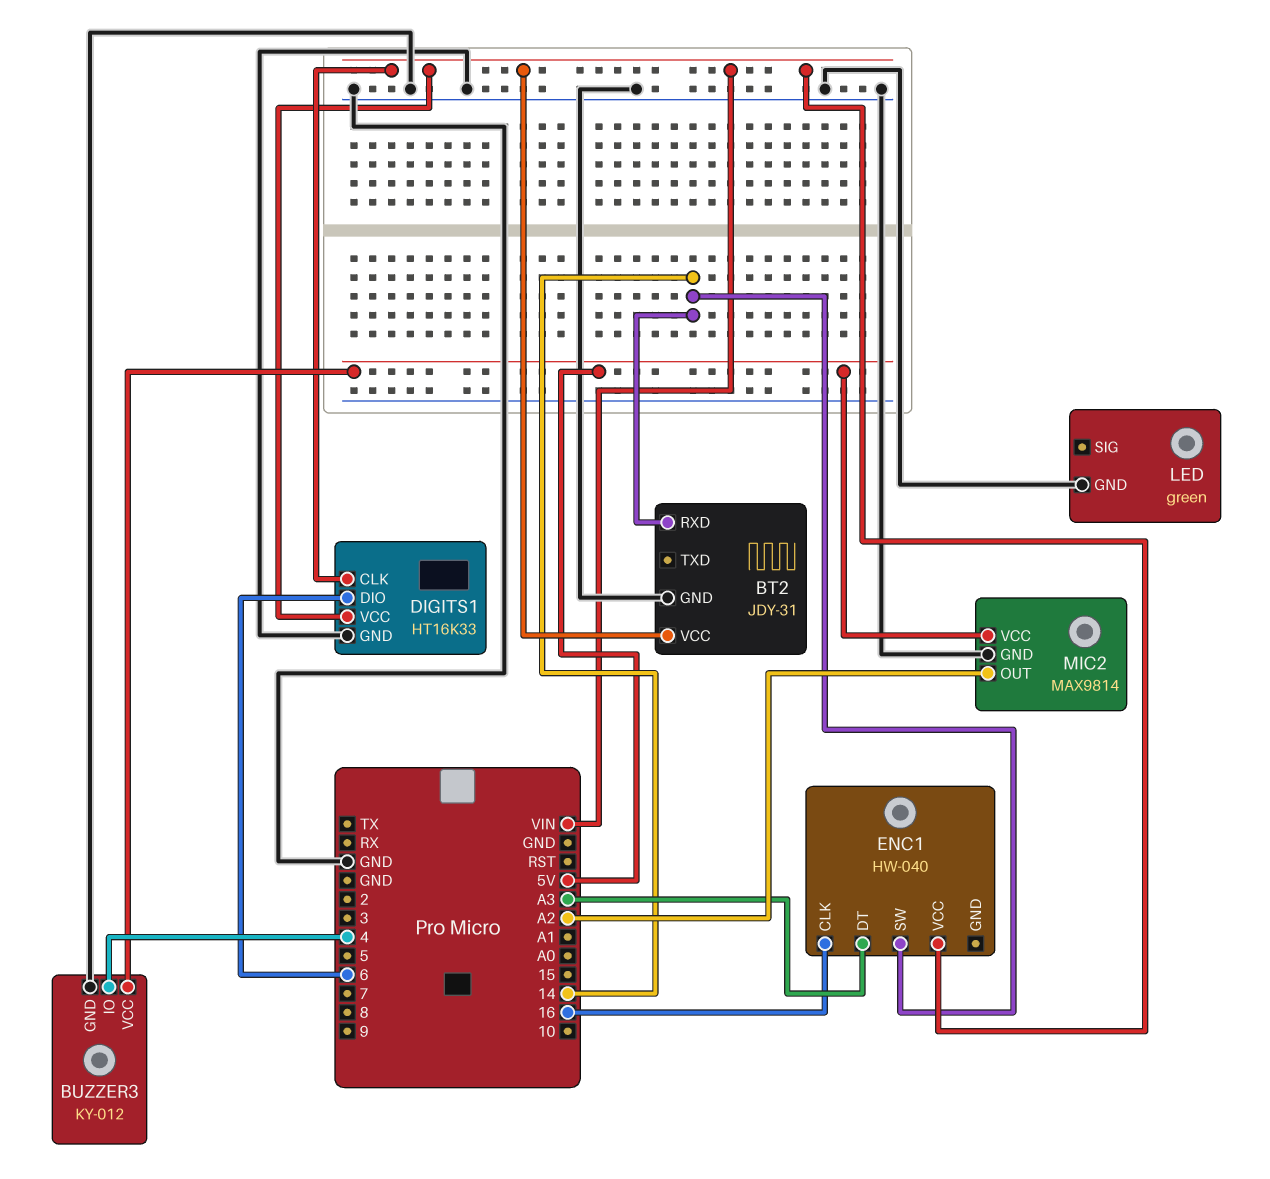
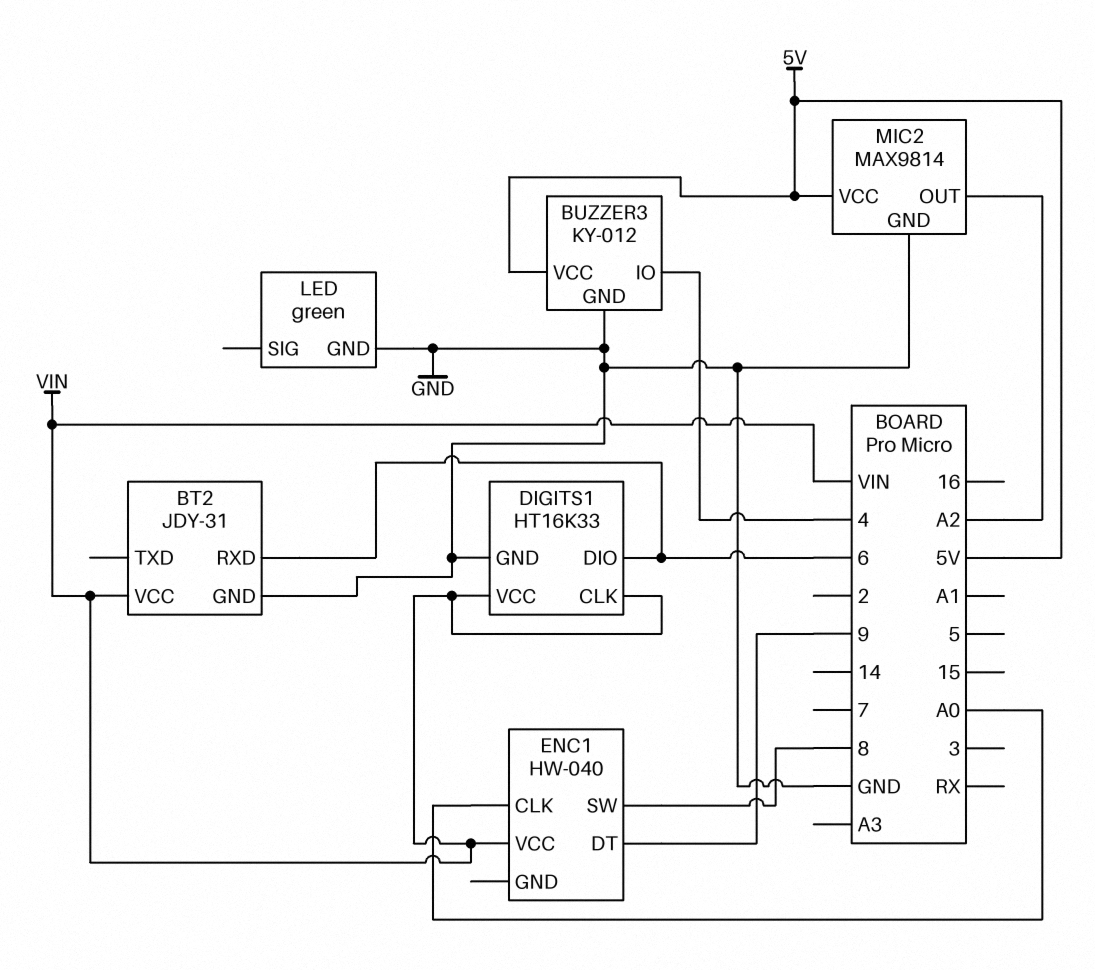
BT2 pin RXD: 14 -> 6
ENC1 pin CLK: 16 -> A0
ENC1 pin DT: A3 -> 9
ENC1 pin SW: 14 -> 8

